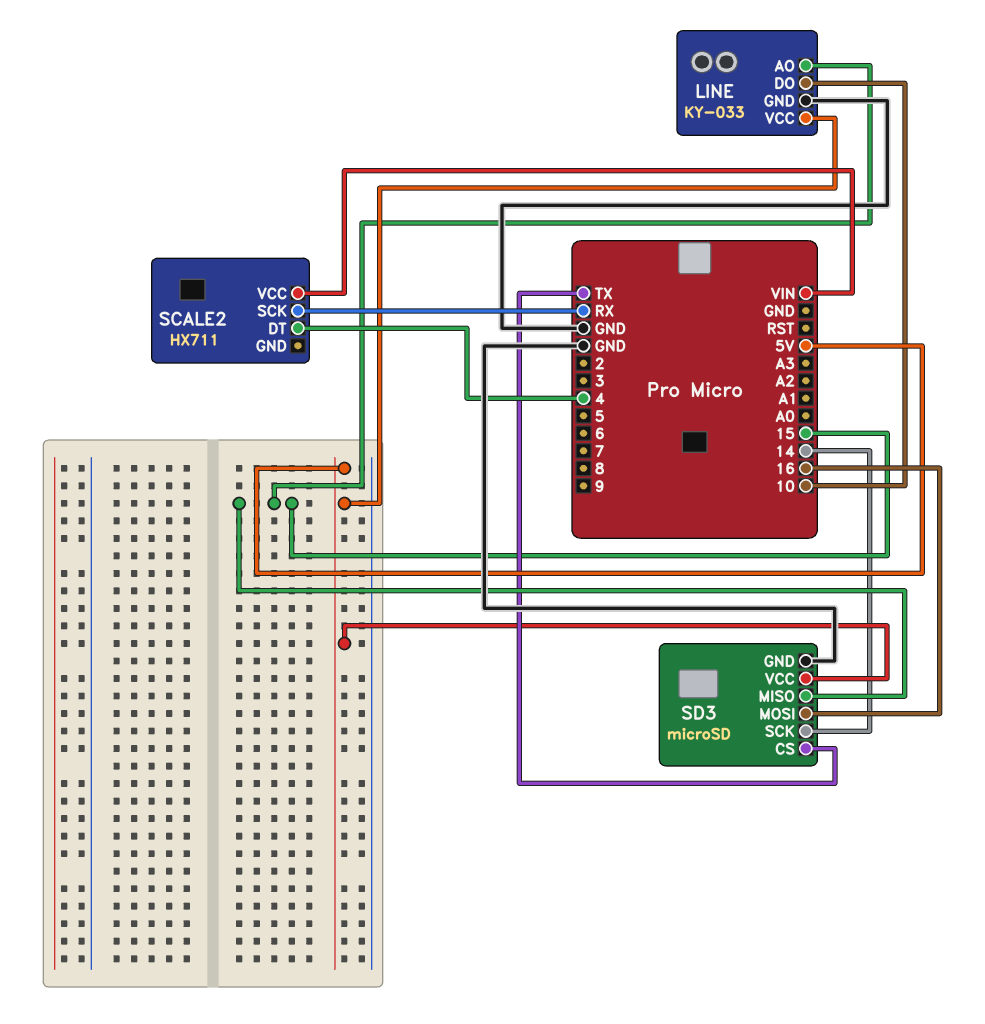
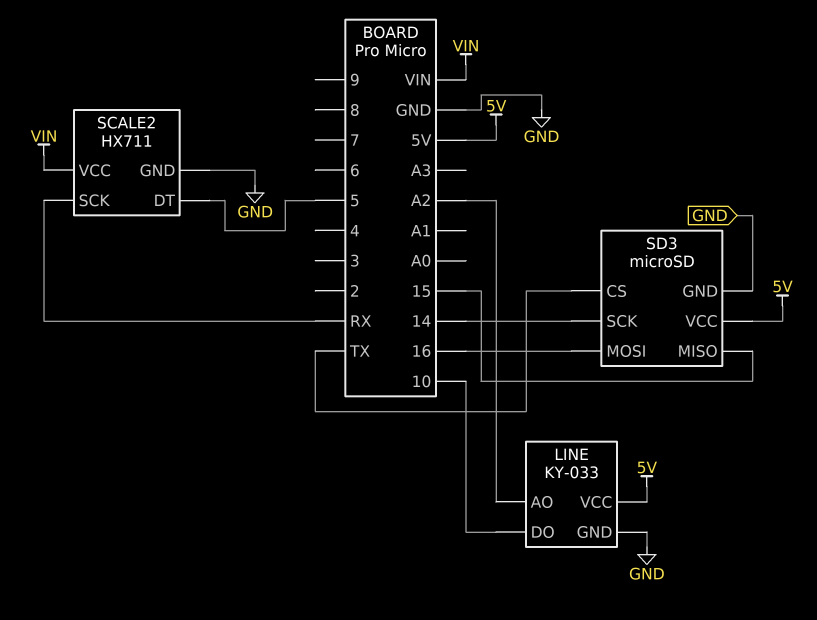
LINE pin AO: 15 -> A2
SCALE2 pin DT: 4 -> 5
SCALE2 pin GND: none -> GND

